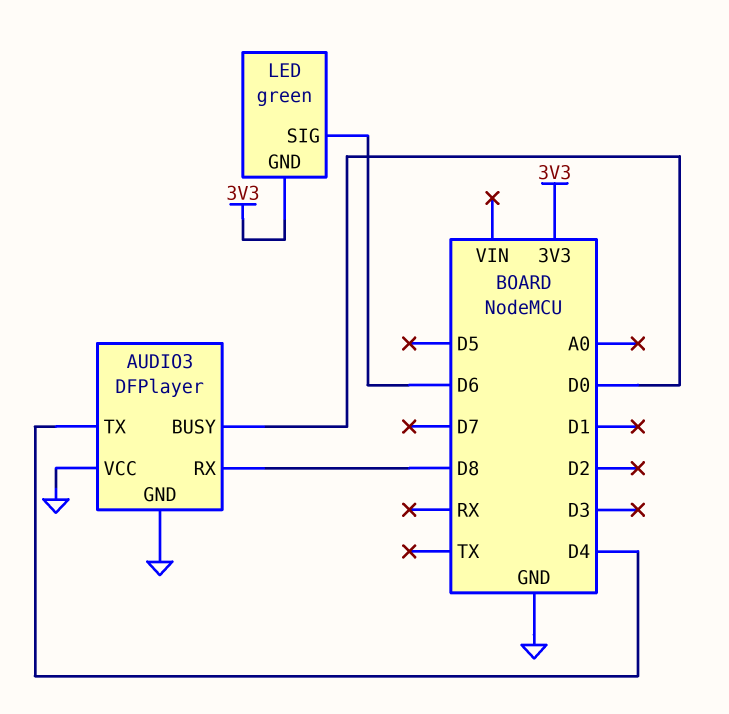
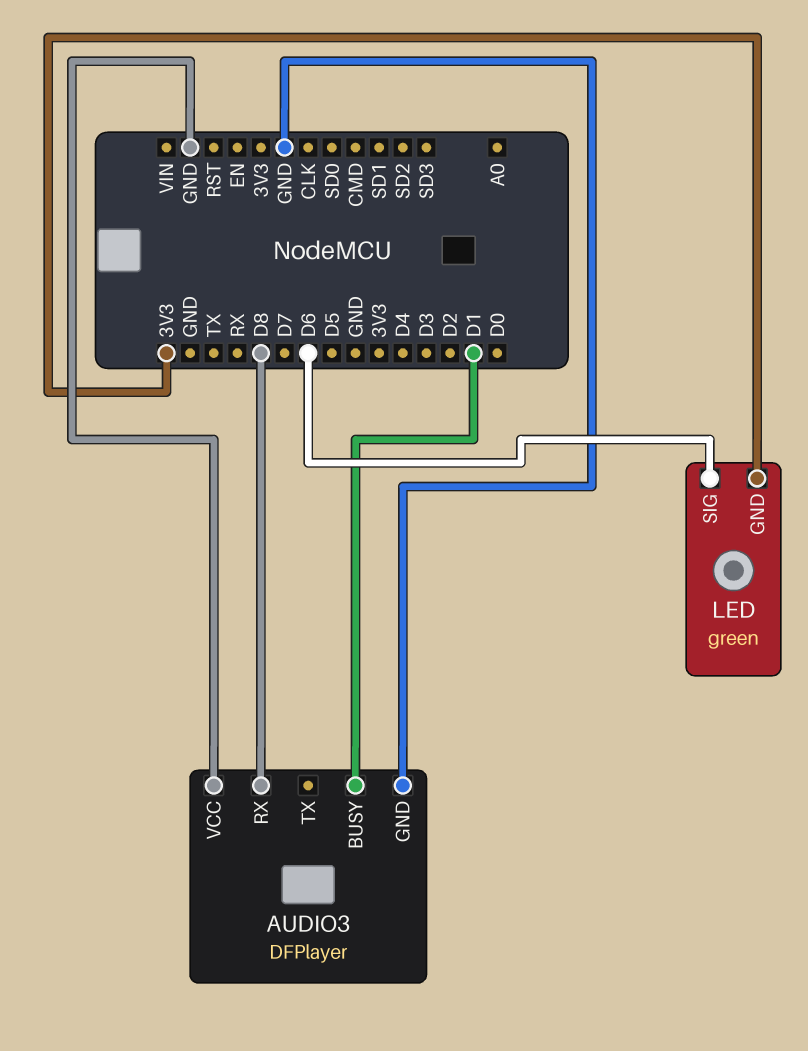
AUDIO3 pin BUSY: D0 -> D1
AUDIO3 pin TX: D4 -> none

